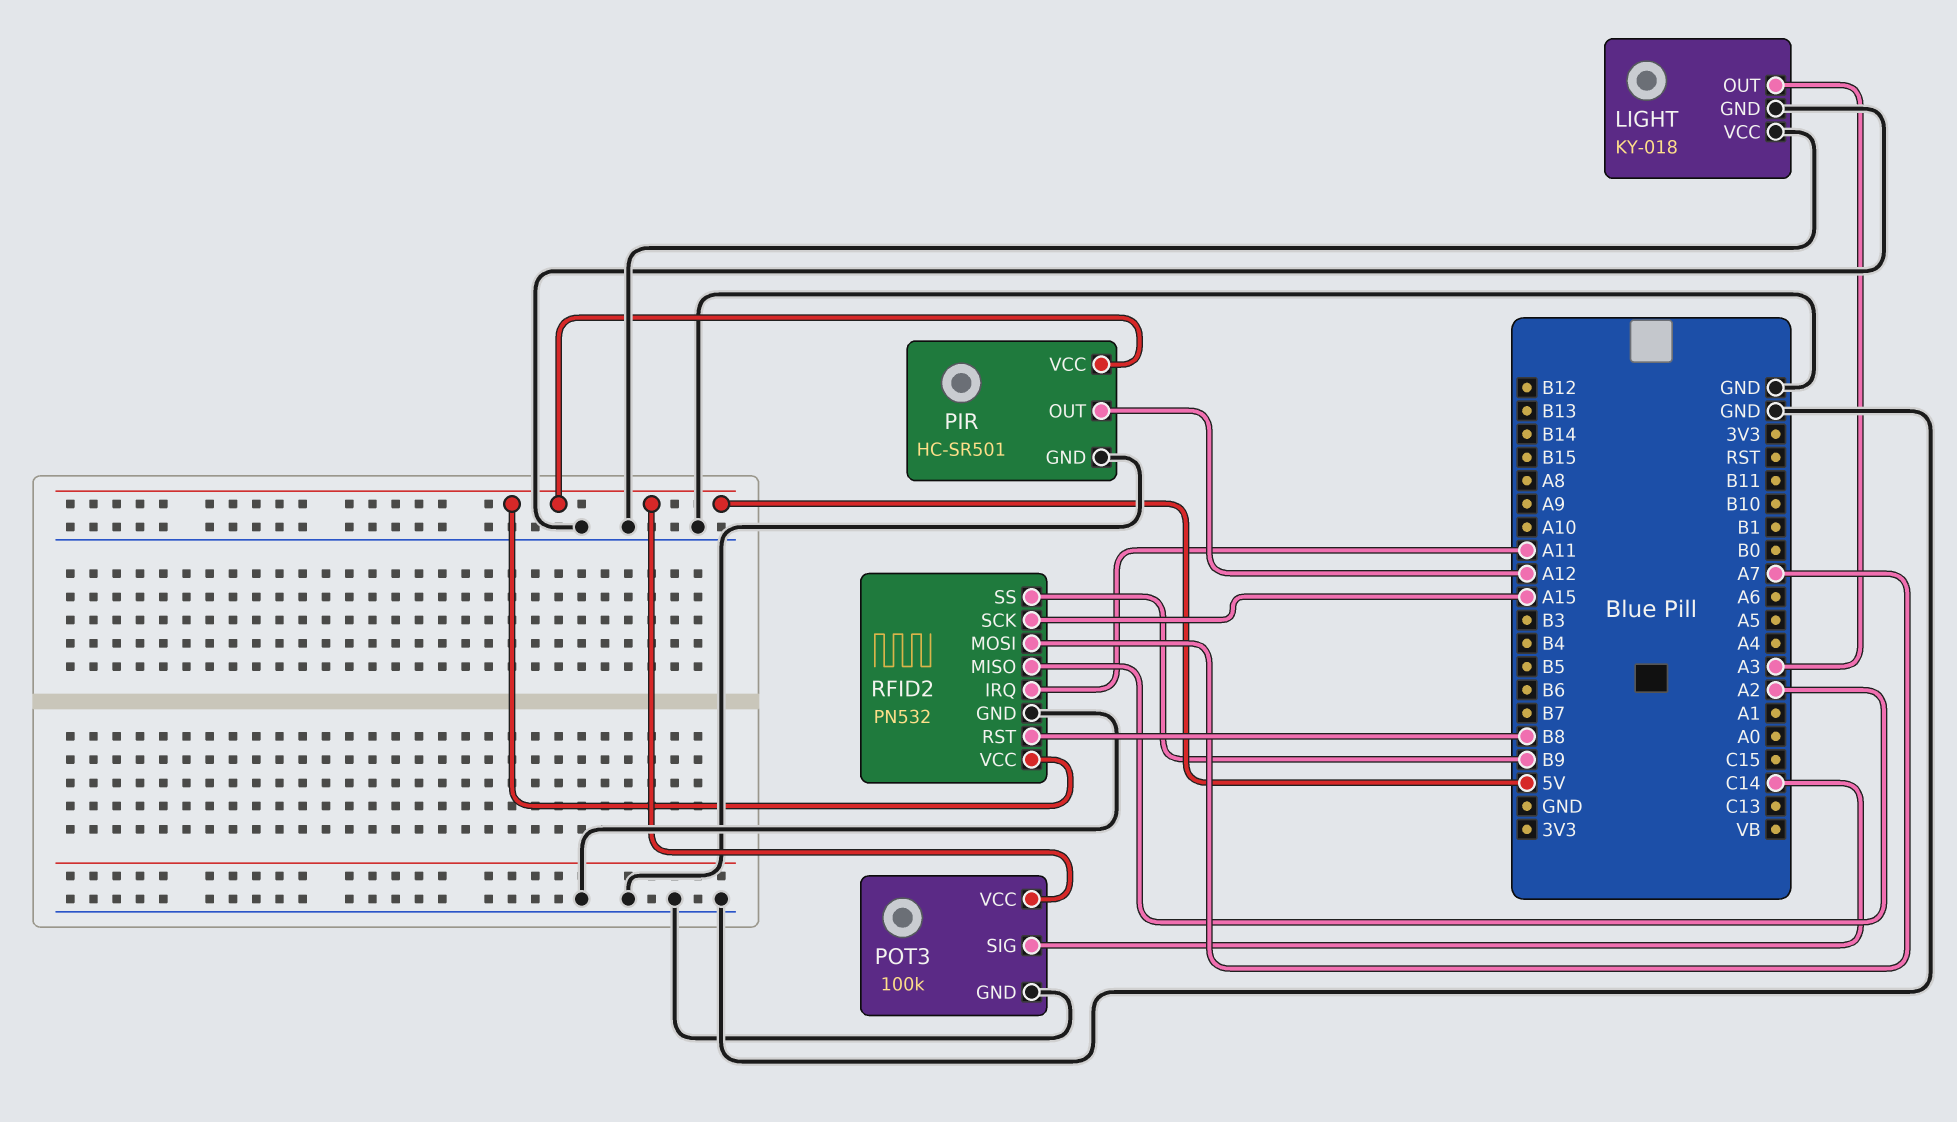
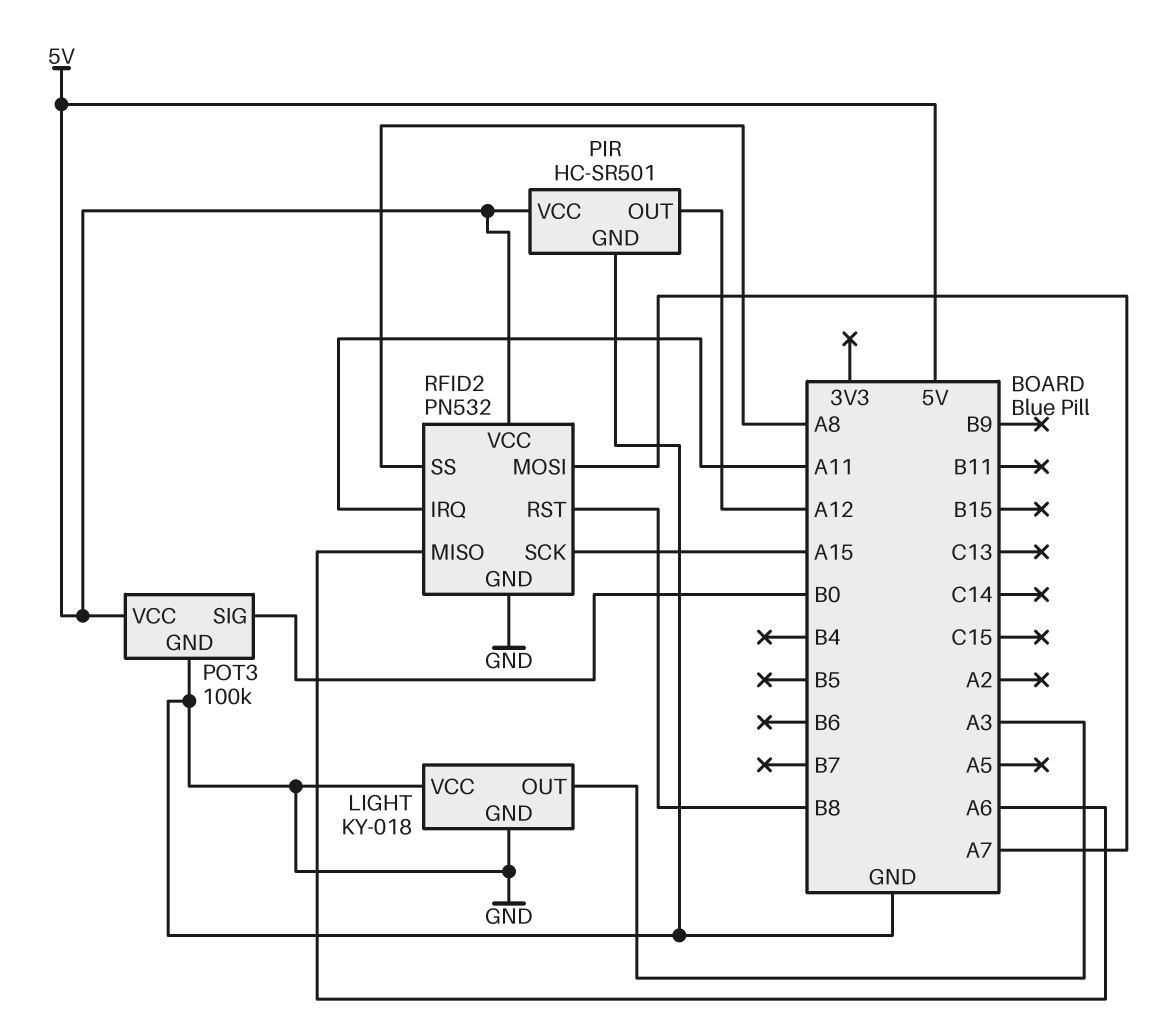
POT3 pin SIG: C14 -> B0
RFID2 pin MISO: A2 -> A6
RFID2 pin SS: B9 -> A8

